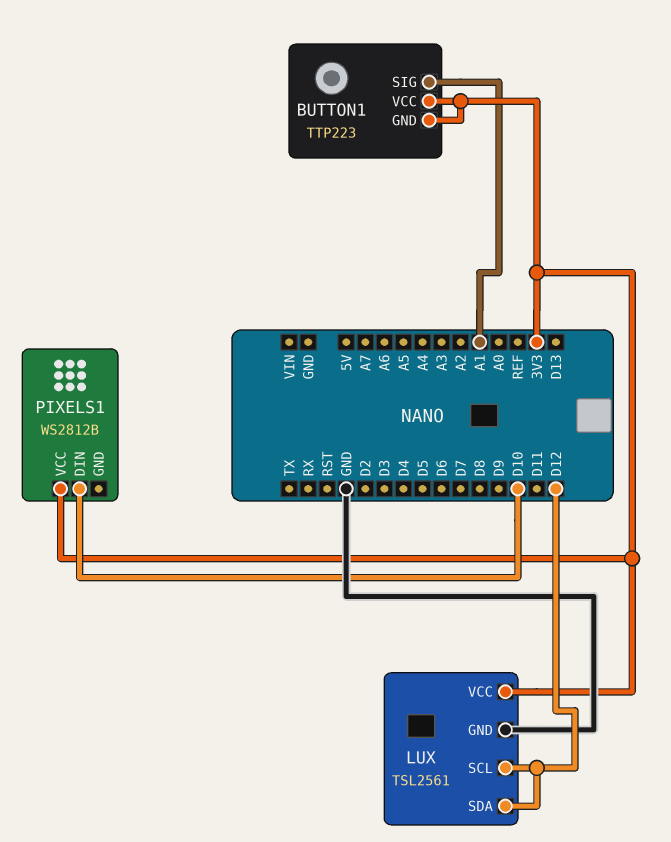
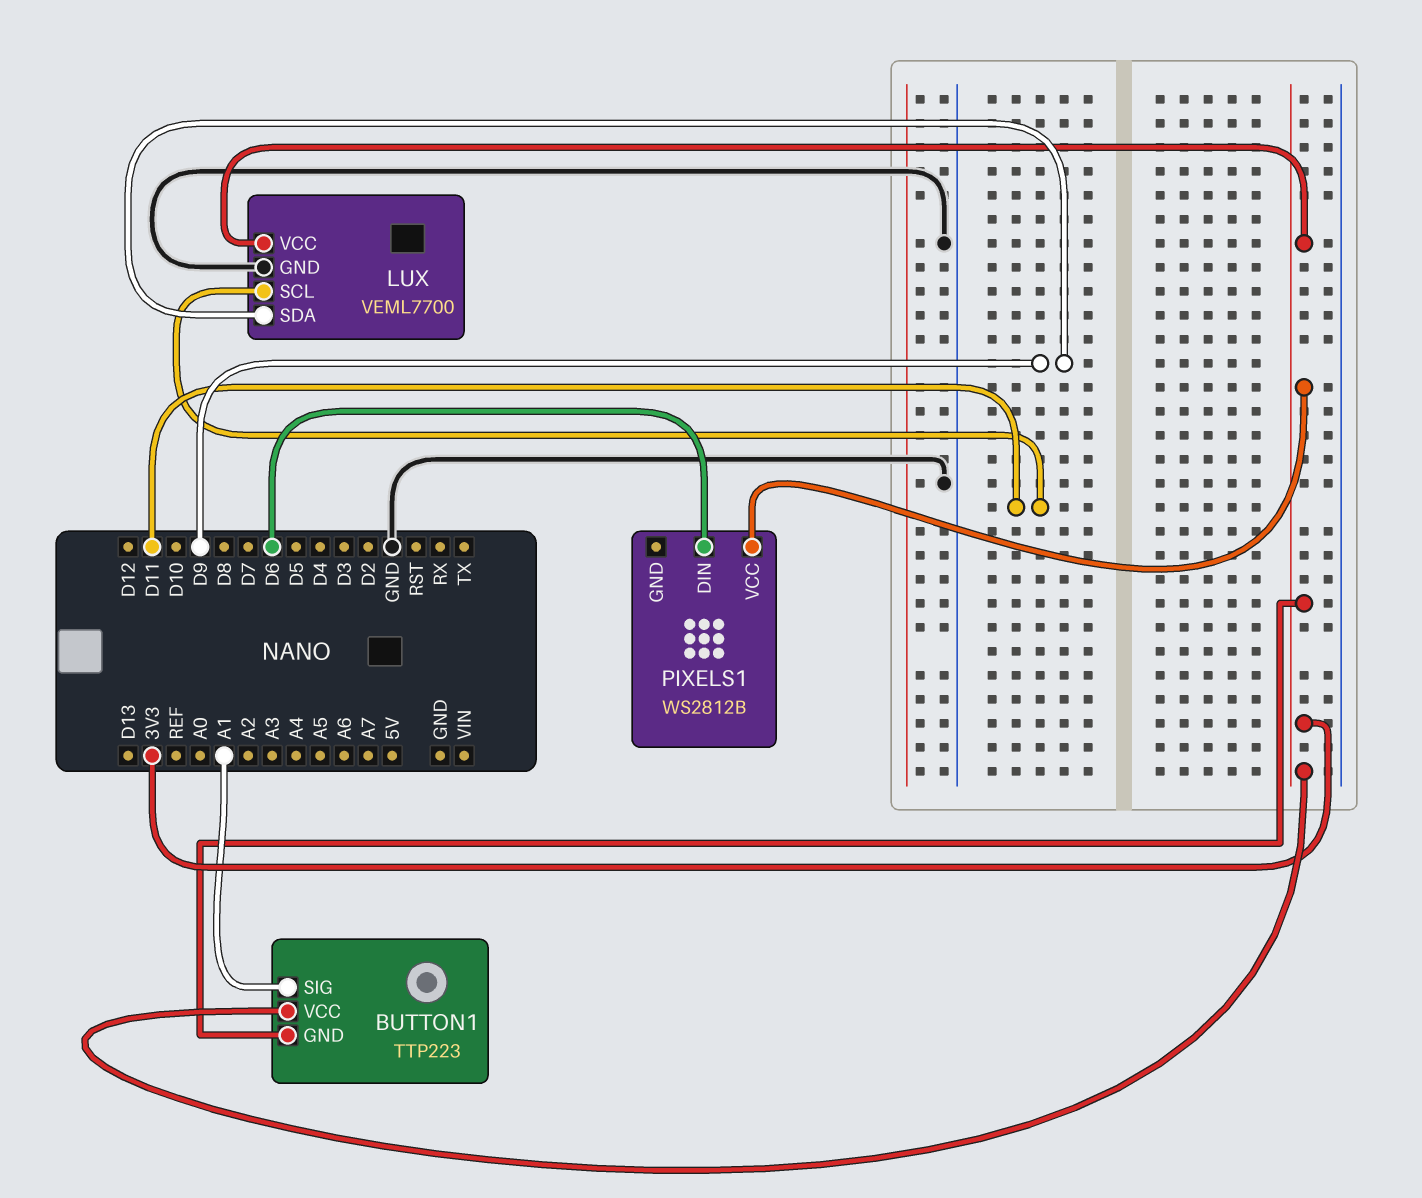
LUX: TSL2561 -> VEML7700
LUX pin SCL: D12 -> D11
LUX pin SDA: D12 -> D9
PIXELS1 pin DIN: D10 -> D6

